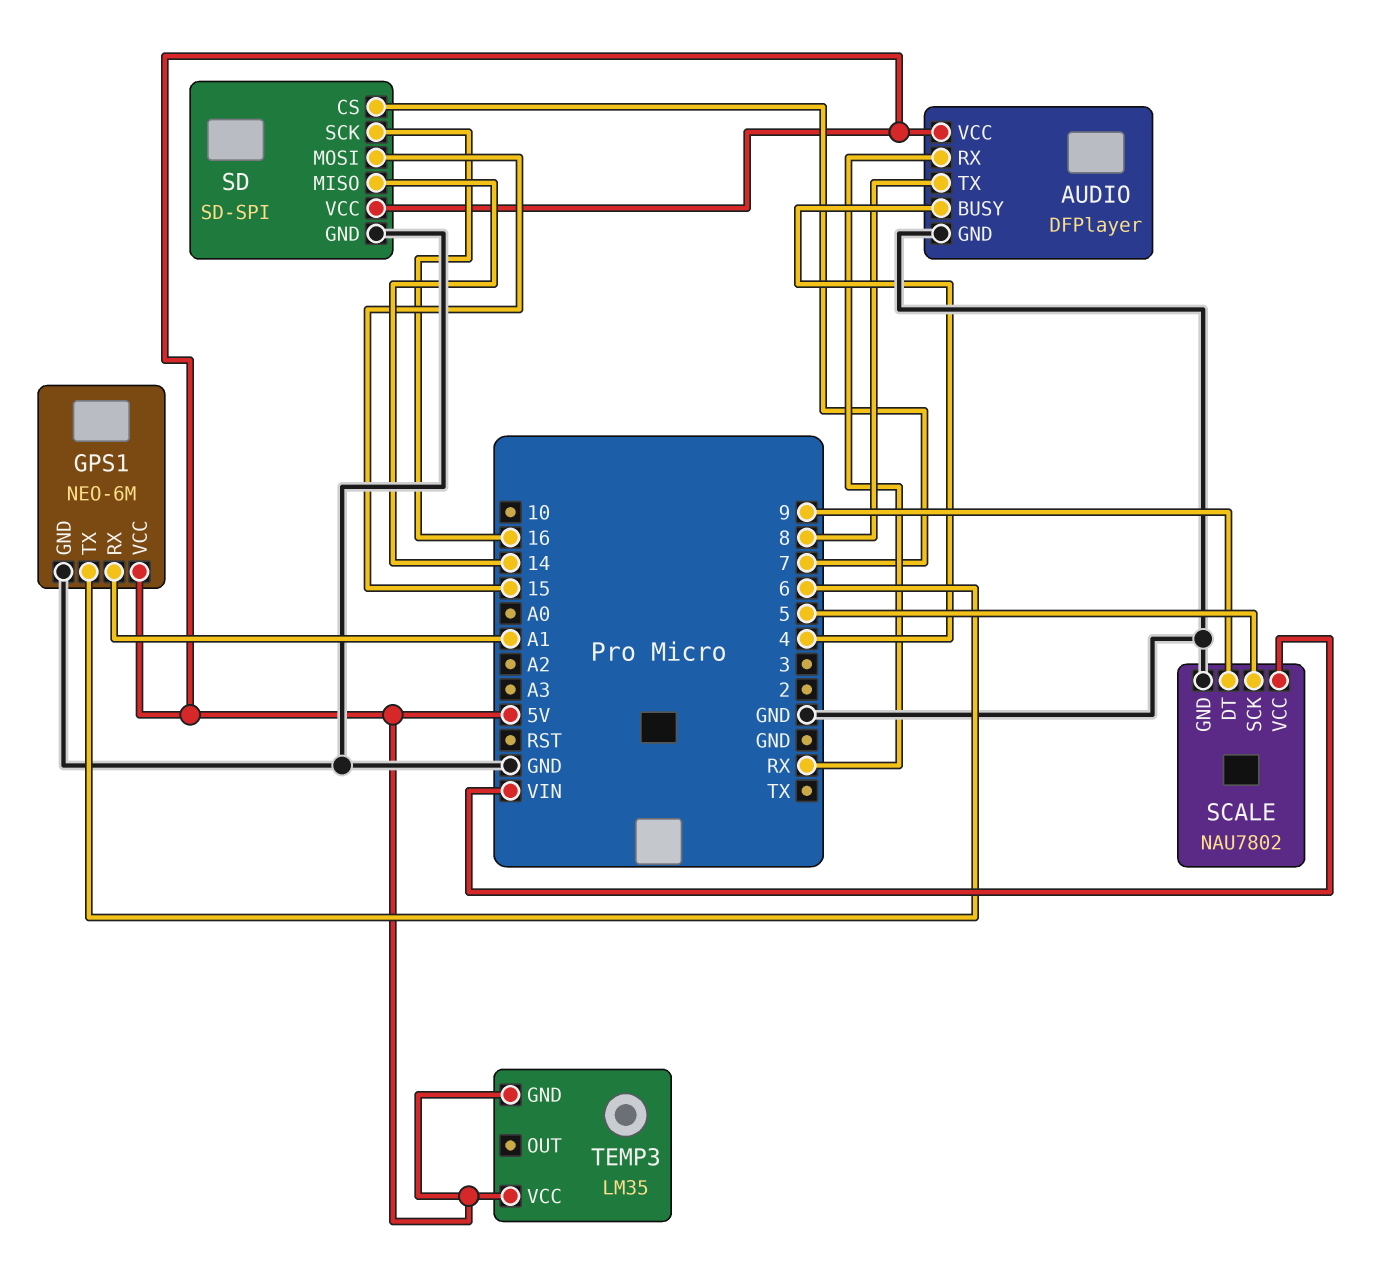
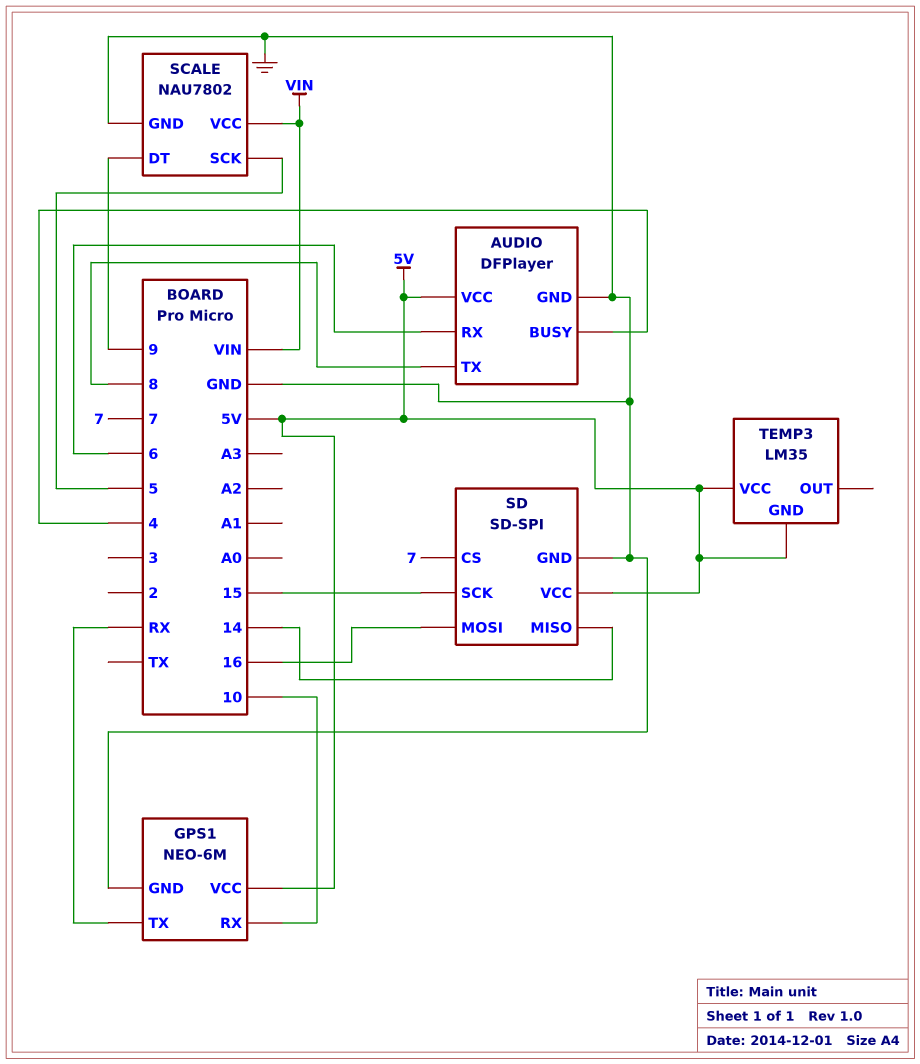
AUDIO pin RX: RX -> 6
GPS1 pin RX: A1 -> 10
GPS1 pin TX: 6 -> RX
SD pin MOSI: 15 -> 16
SD pin SCK: 16 -> 15

